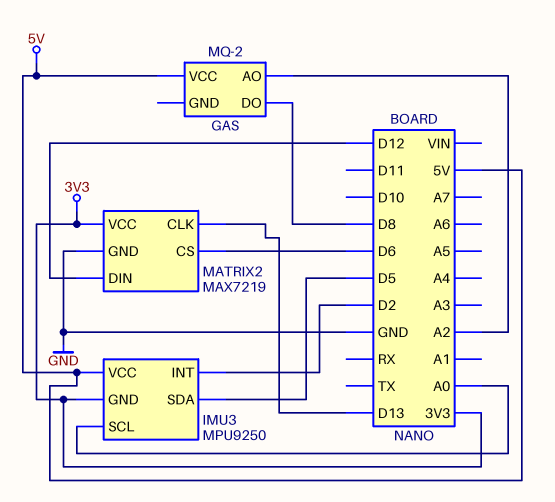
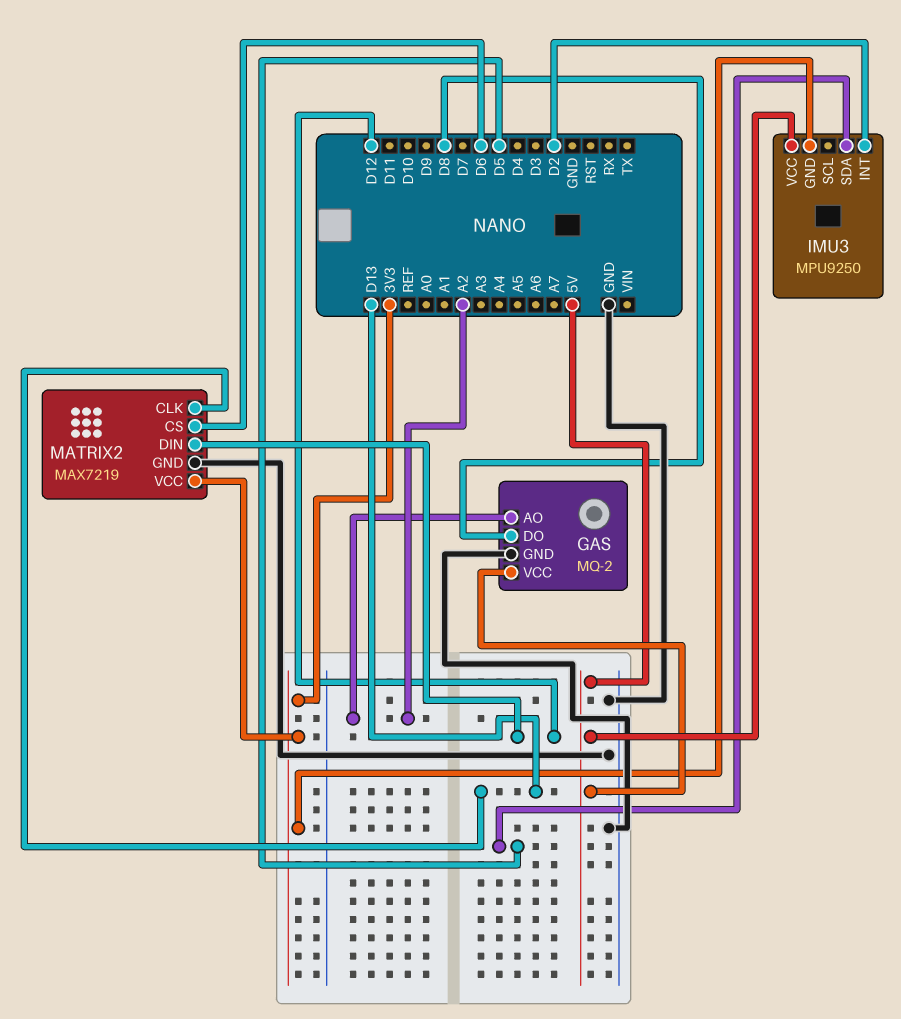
GAS pin GND: none -> GND
IMU3 pin SCL: A0 -> none

